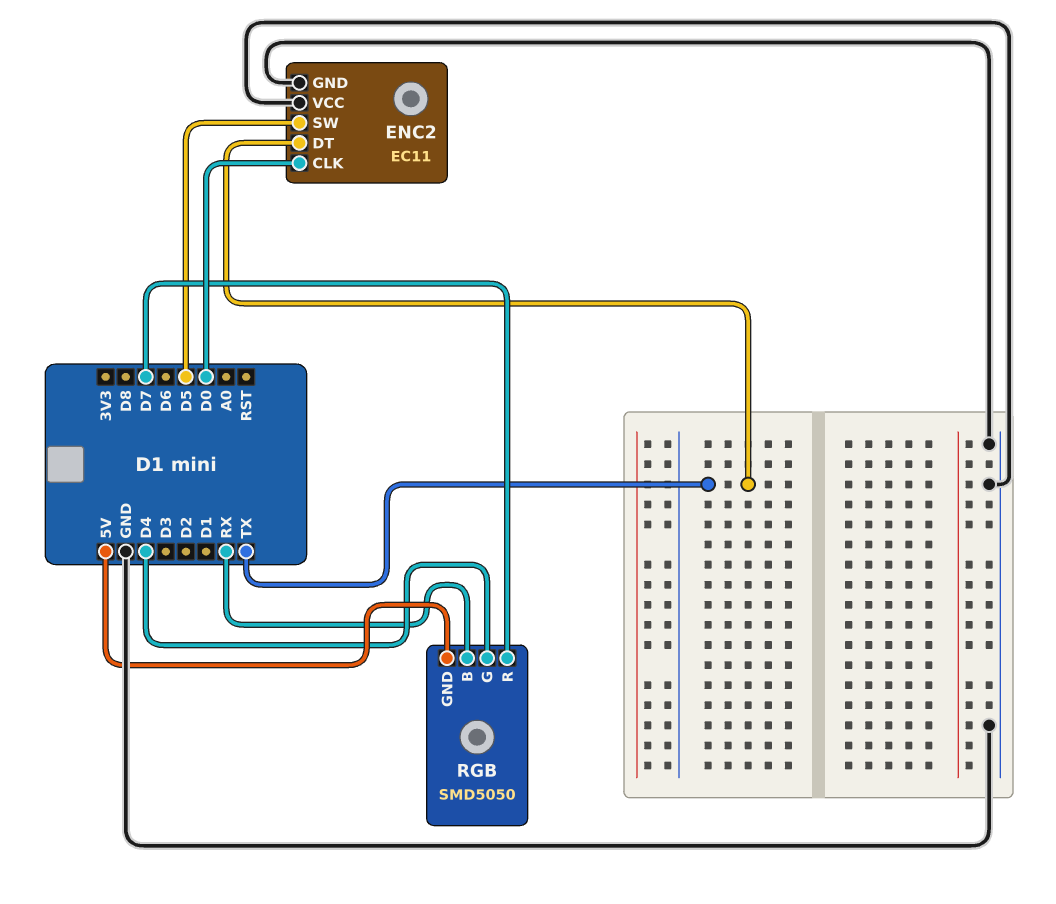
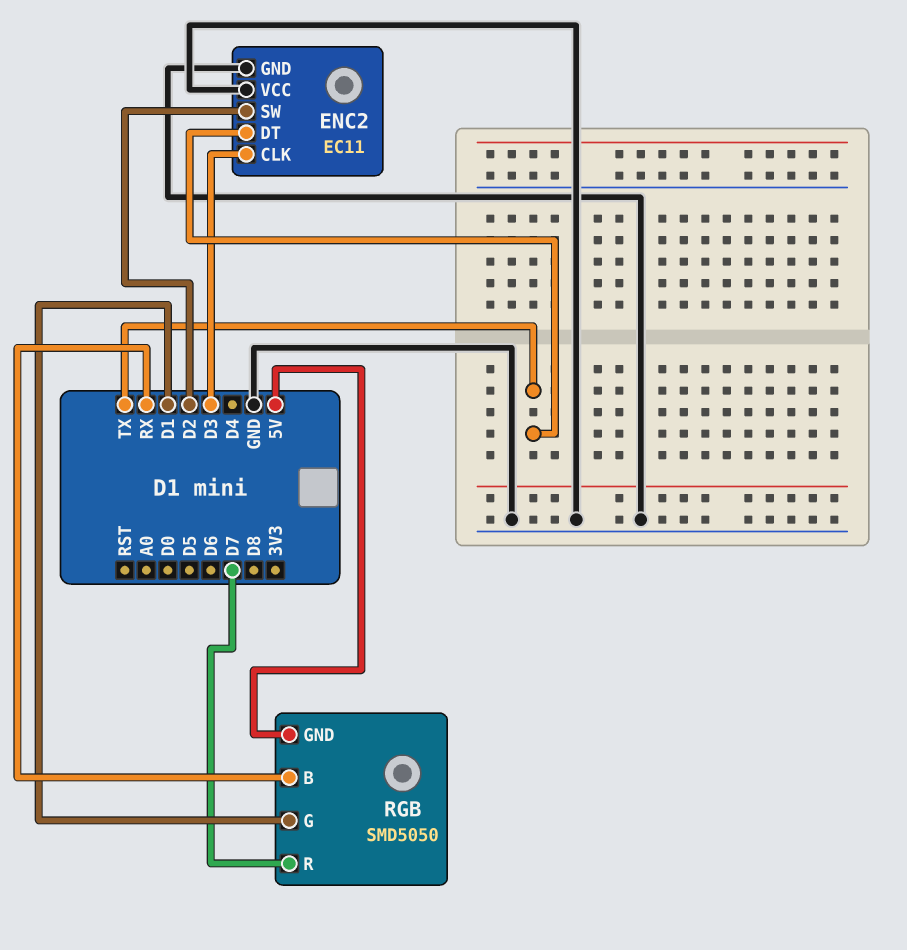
ENC2 pin CLK: D0 -> D3
ENC2 pin SW: D5 -> D2
RGB pin G: D4 -> D1

